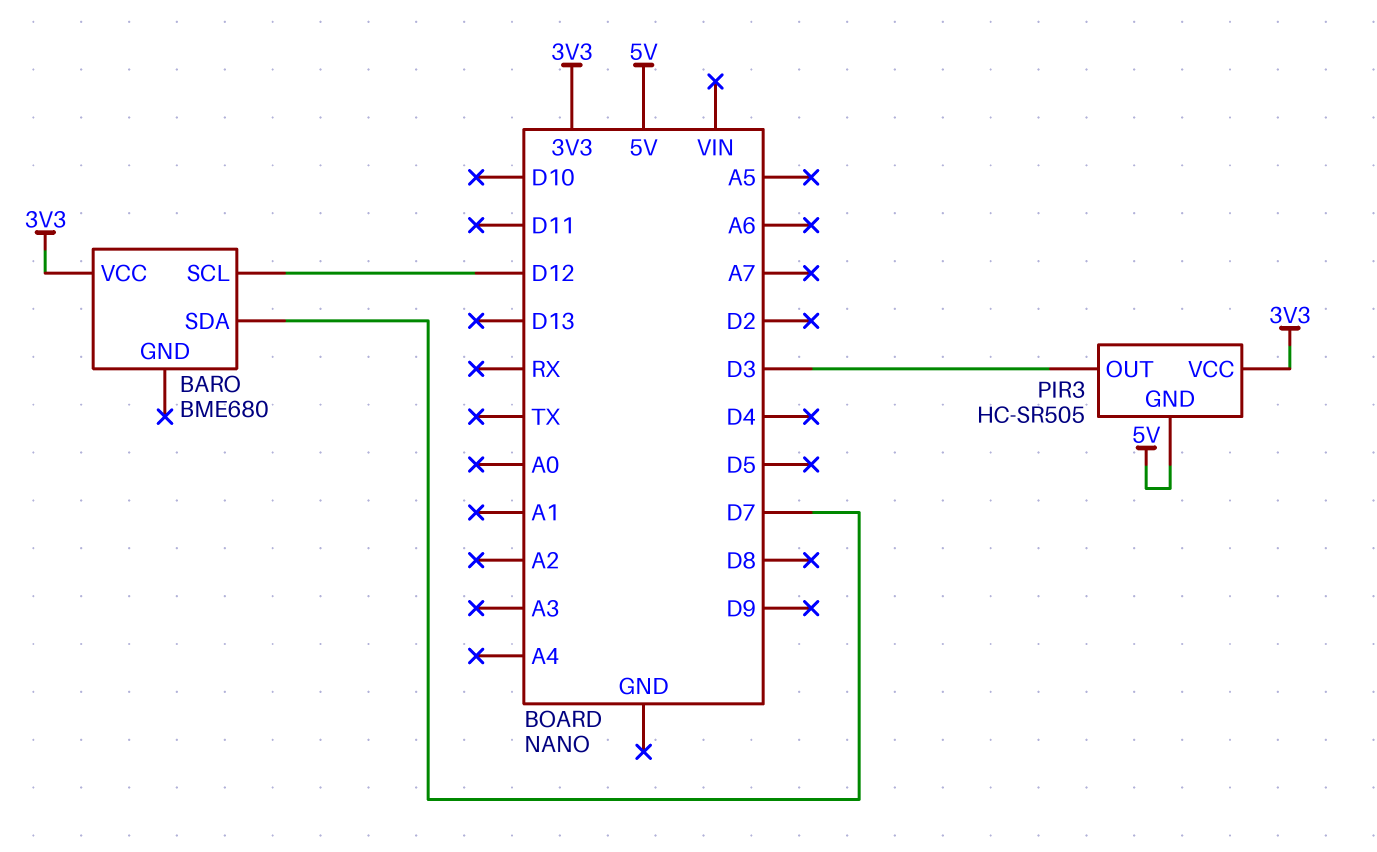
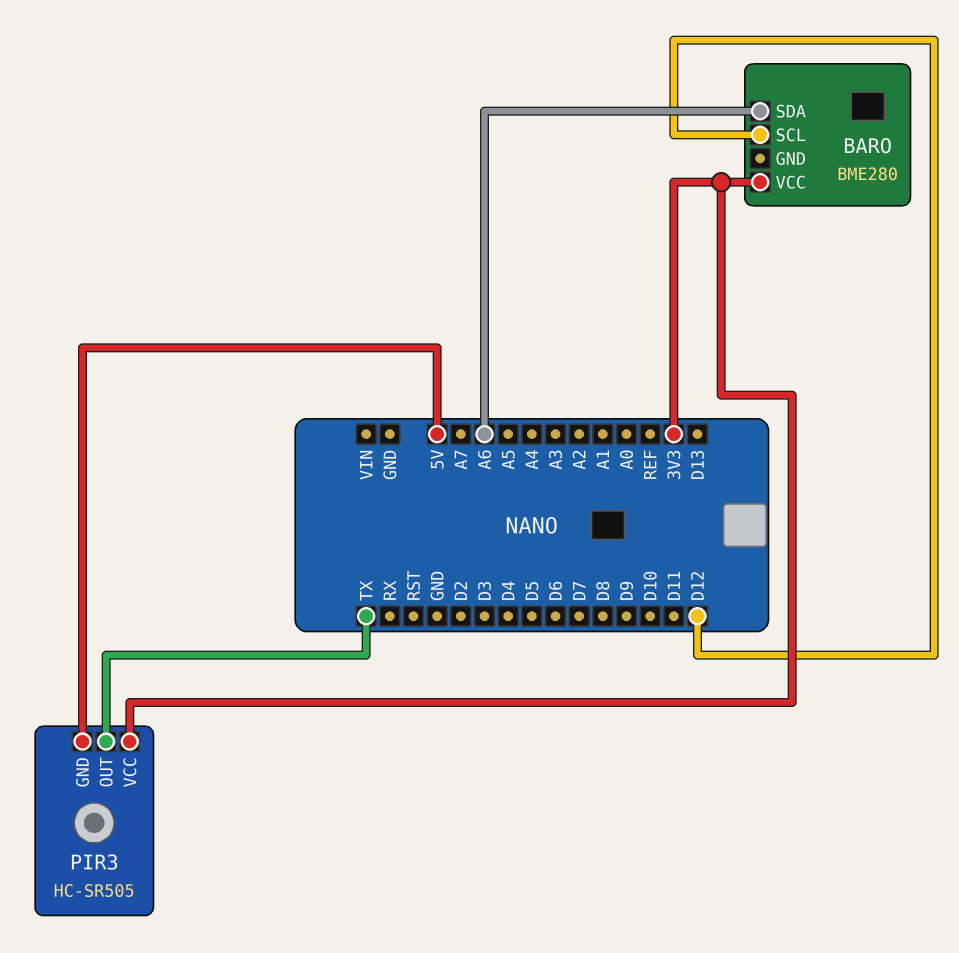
BARO: BME680 -> BME280
BARO pin SDA: D7 -> A6
PIR3 pin OUT: D3 -> TX

